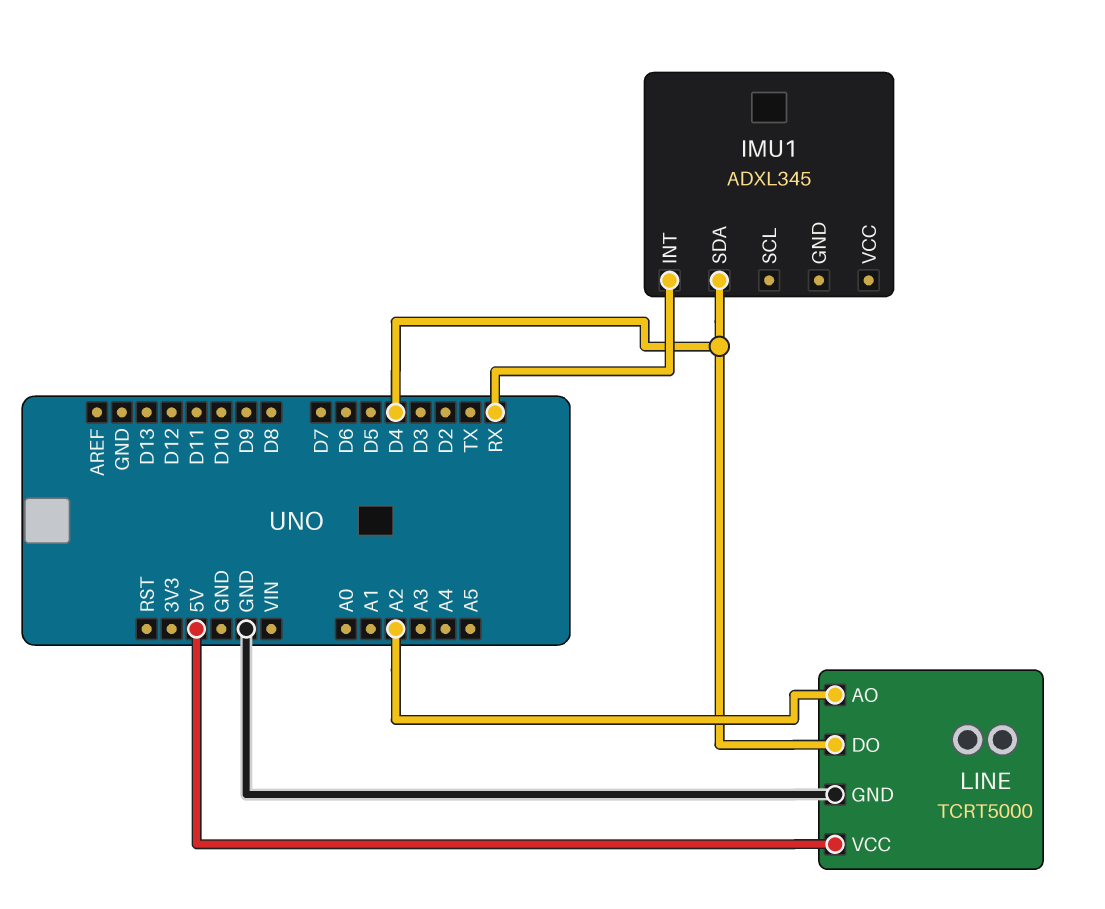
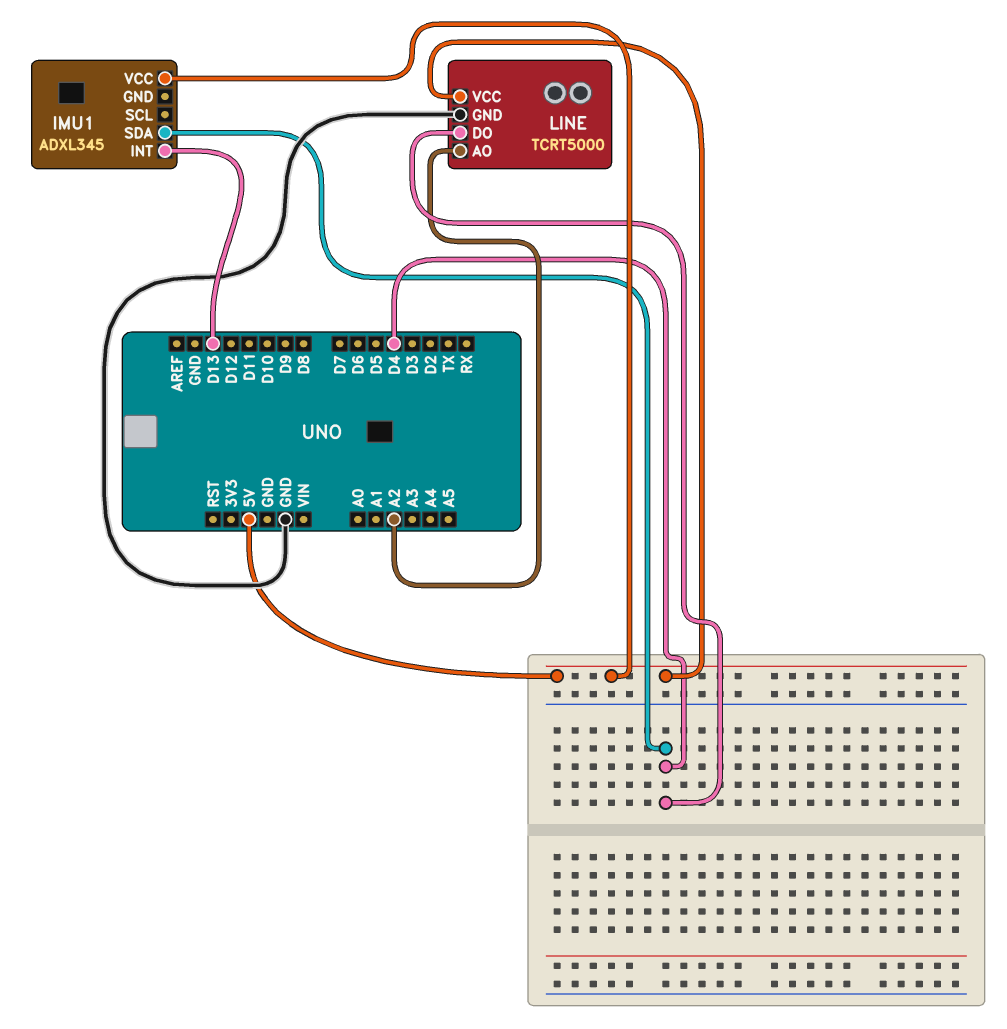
IMU1 pin INT: RX -> D13
IMU1 pin VCC: none -> 5V

